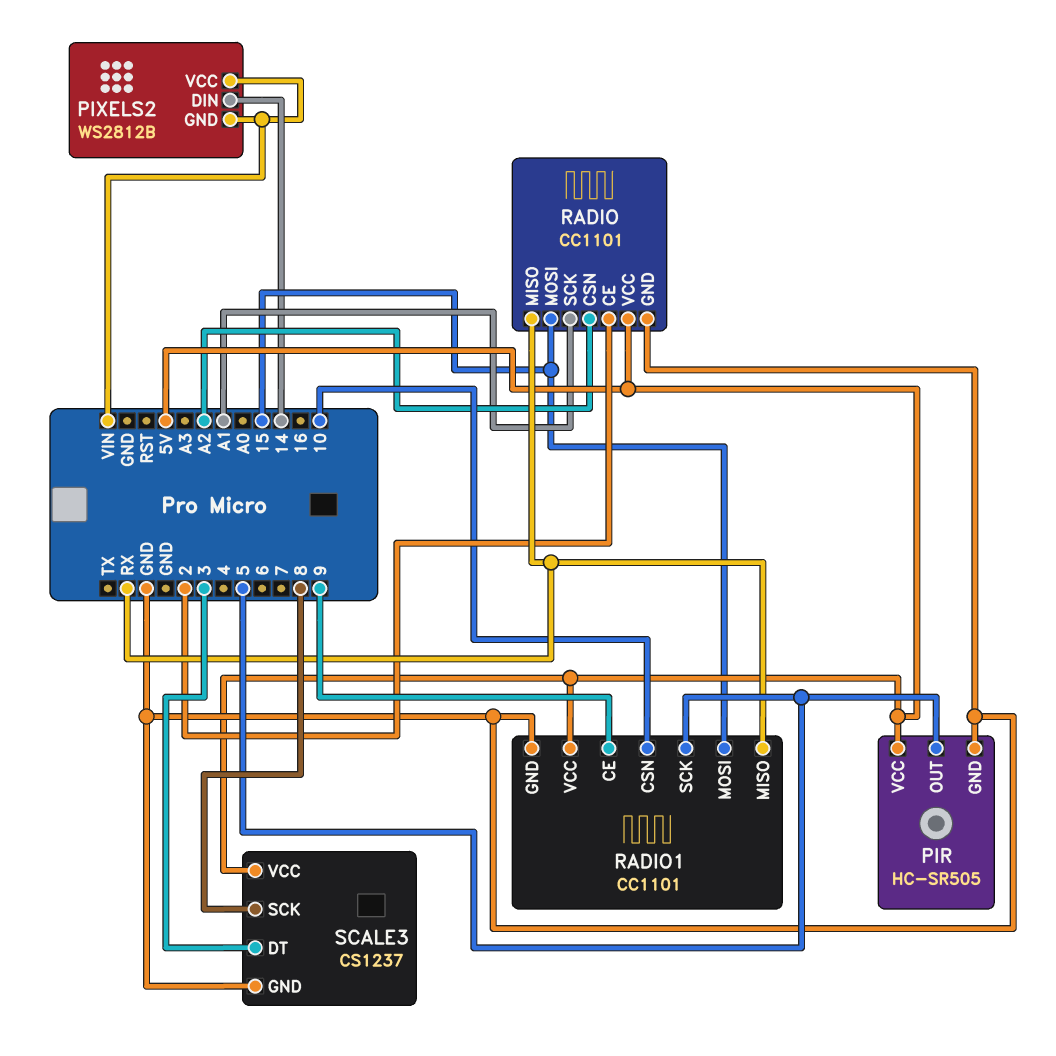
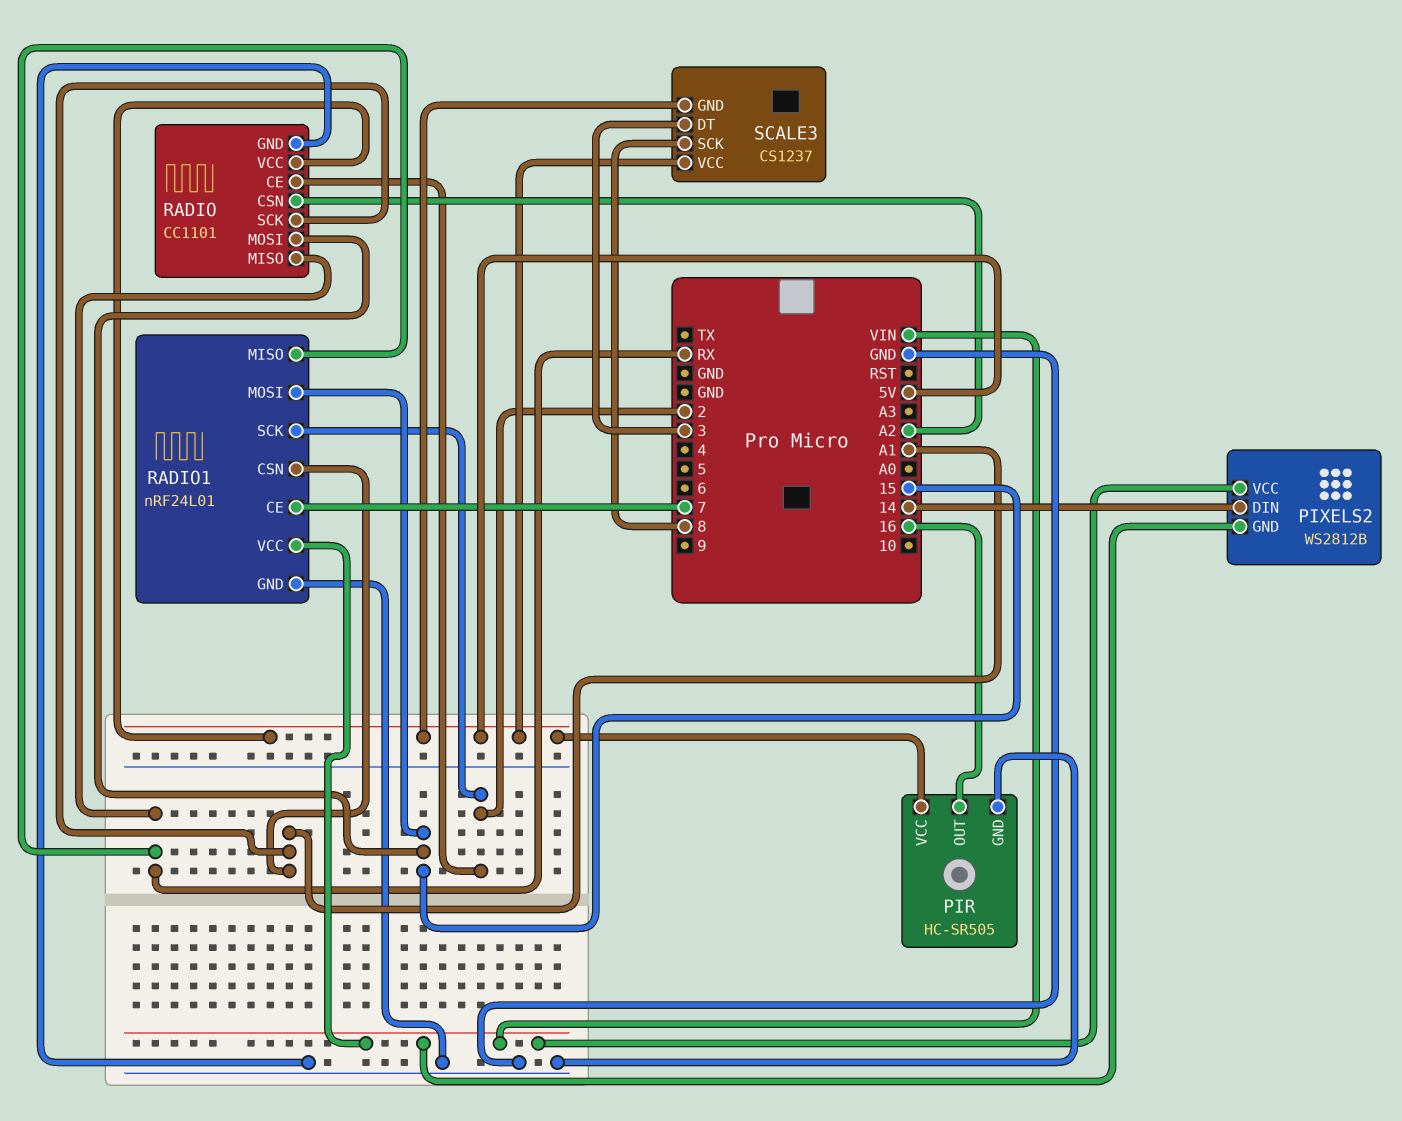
PIR pin OUT: 5 -> 16
RADIO1: CC1101 -> nRF24L01
RADIO1 pin CE: 9 -> 7
RADIO1 pin CSN: 10 -> A1
RADIO1 pin SCK: 5 -> 2
RADIO1 pin VCC: 5V -> VIN
SCALE3 pin GND: GND -> 5V

